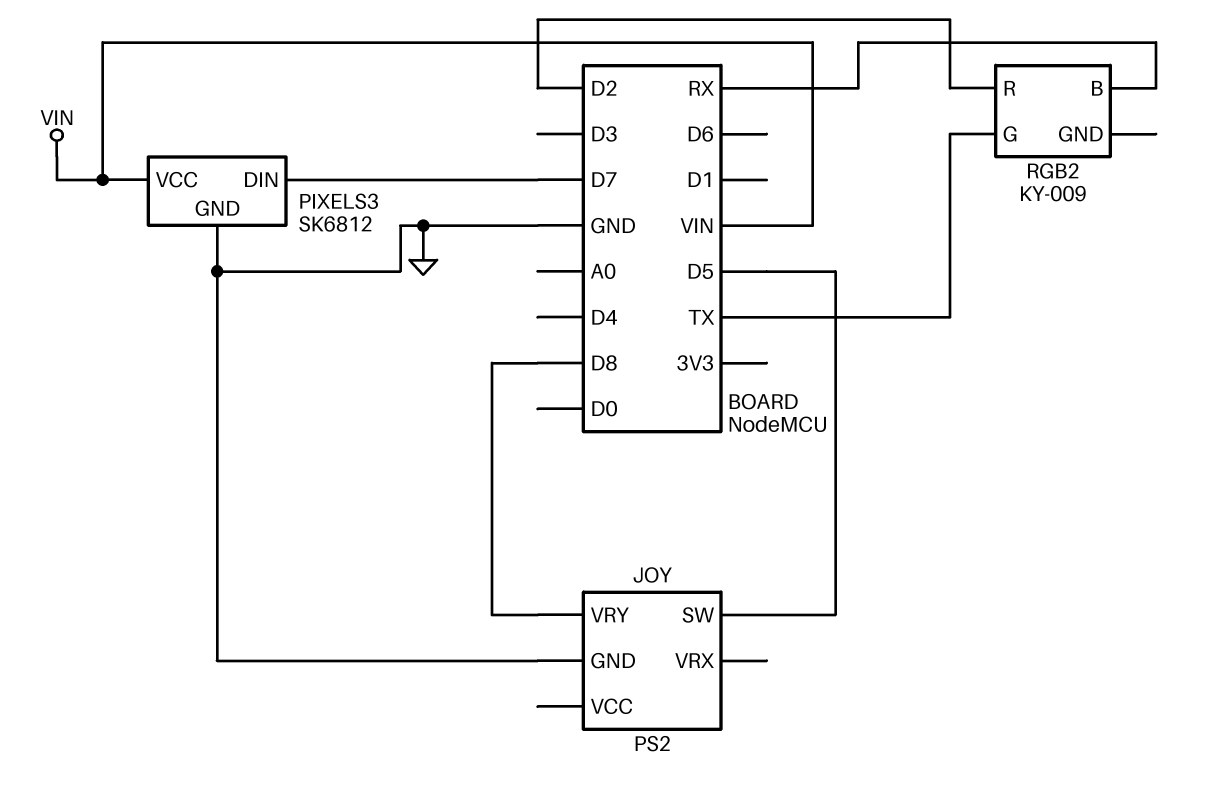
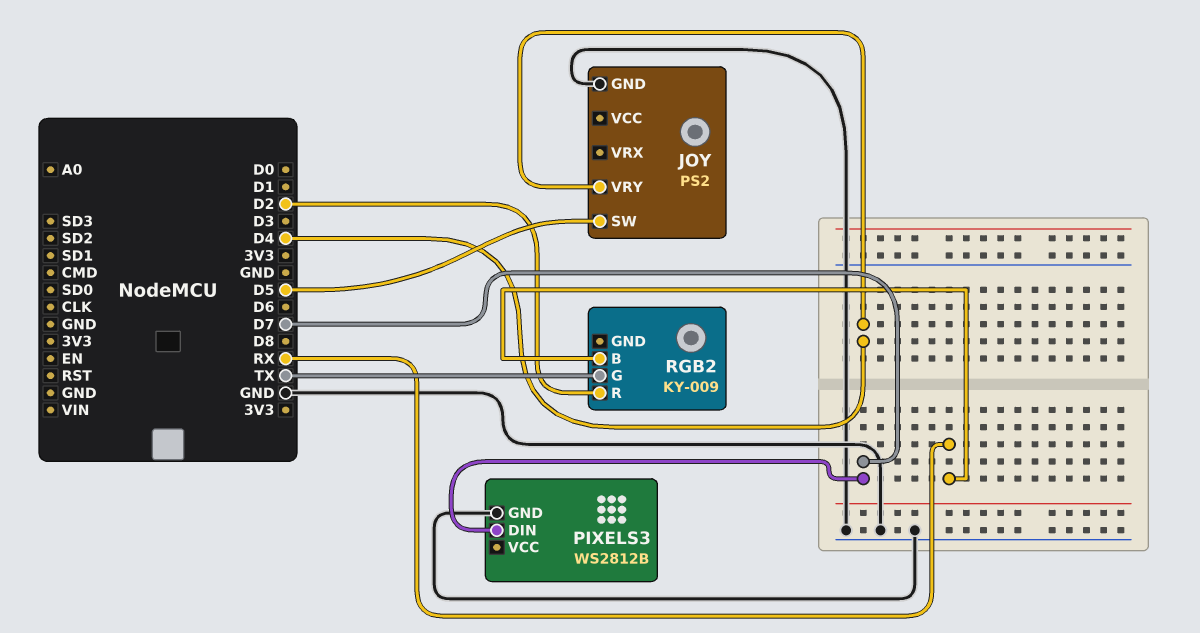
JOY pin VRY: D8 -> D4
PIXELS3: SK6812 -> WS2812B
PIXELS3 pin VCC: VIN -> none

